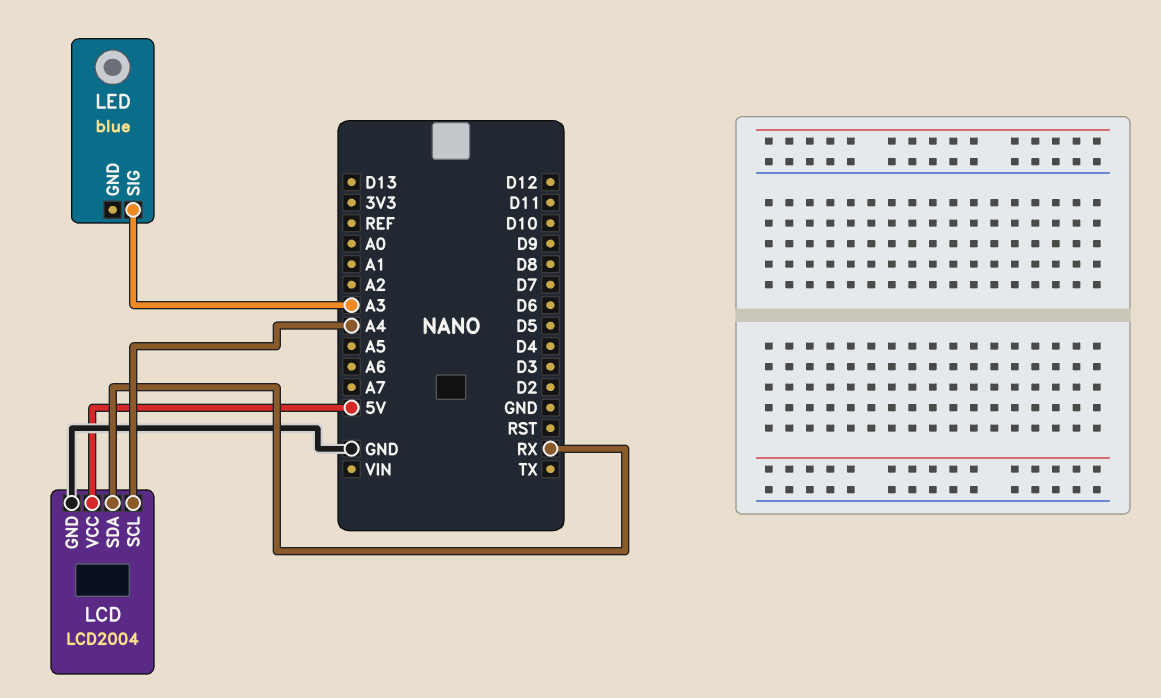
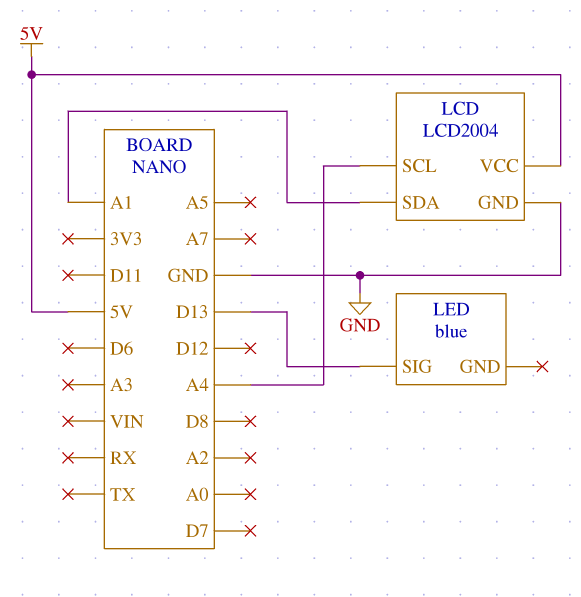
LCD pin SDA: RX -> A1
LED pin SIG: A3 -> D13

